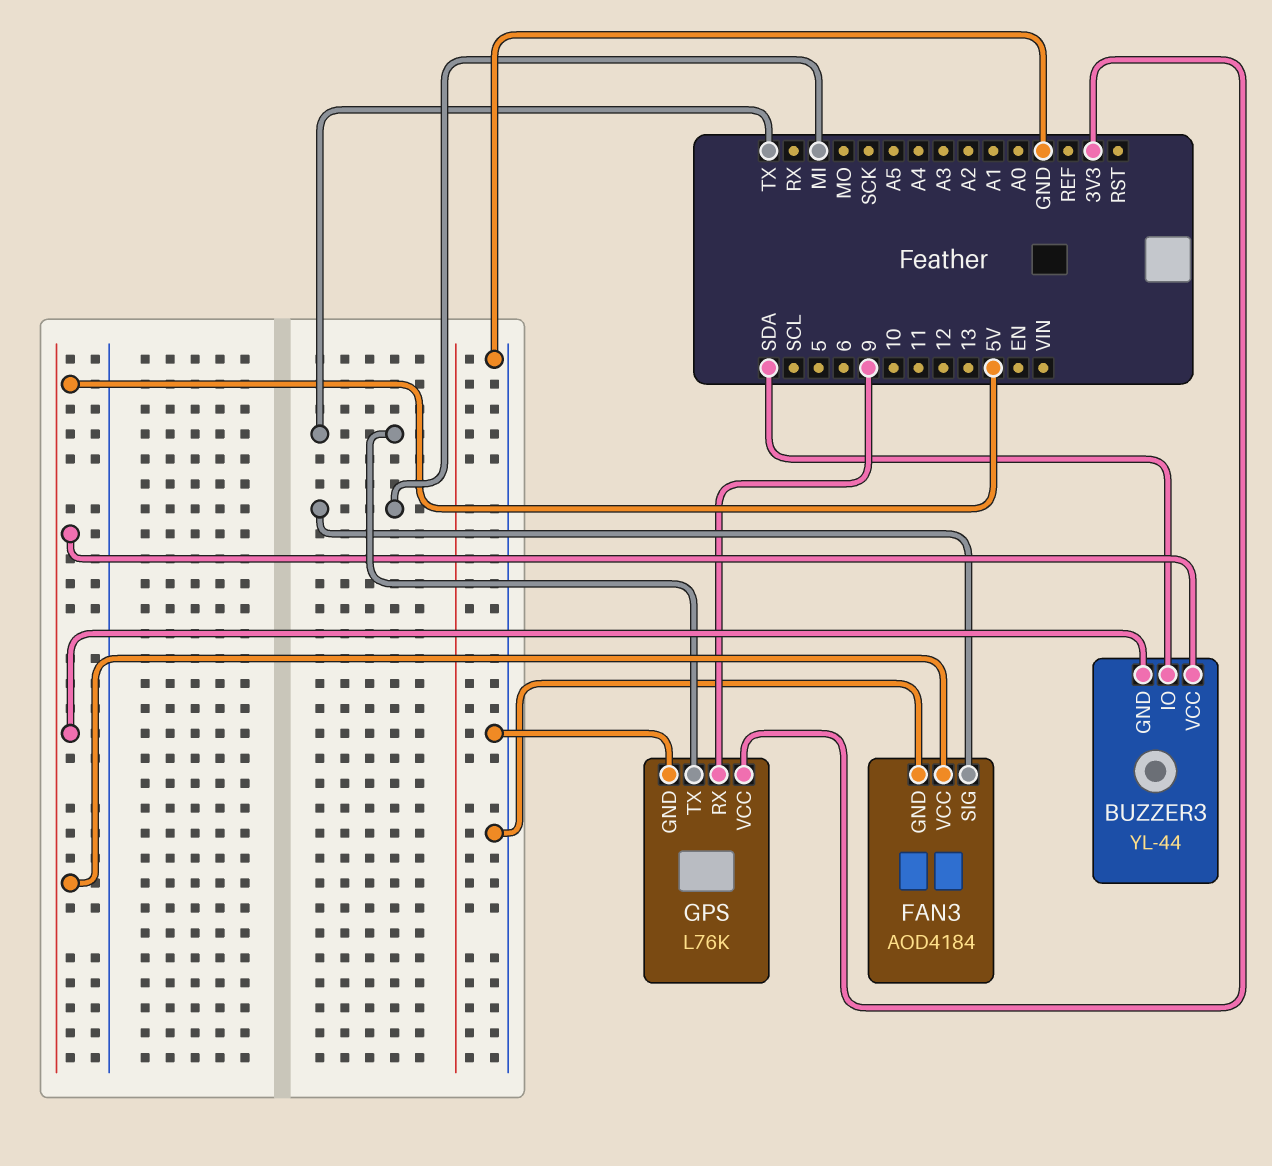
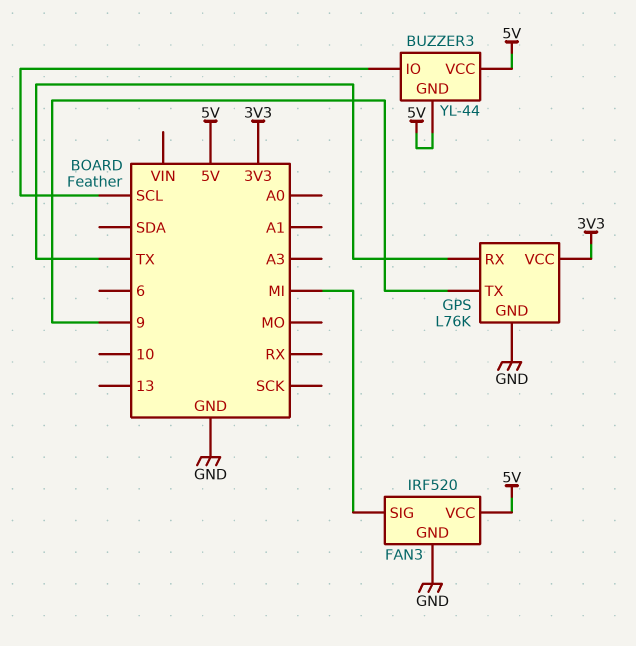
BUZZER3 pin IO: SDA -> SCL
FAN3: AOD4184 -> IRF520
GPS pin RX: 9 -> TX
GPS pin TX: TX -> 9

